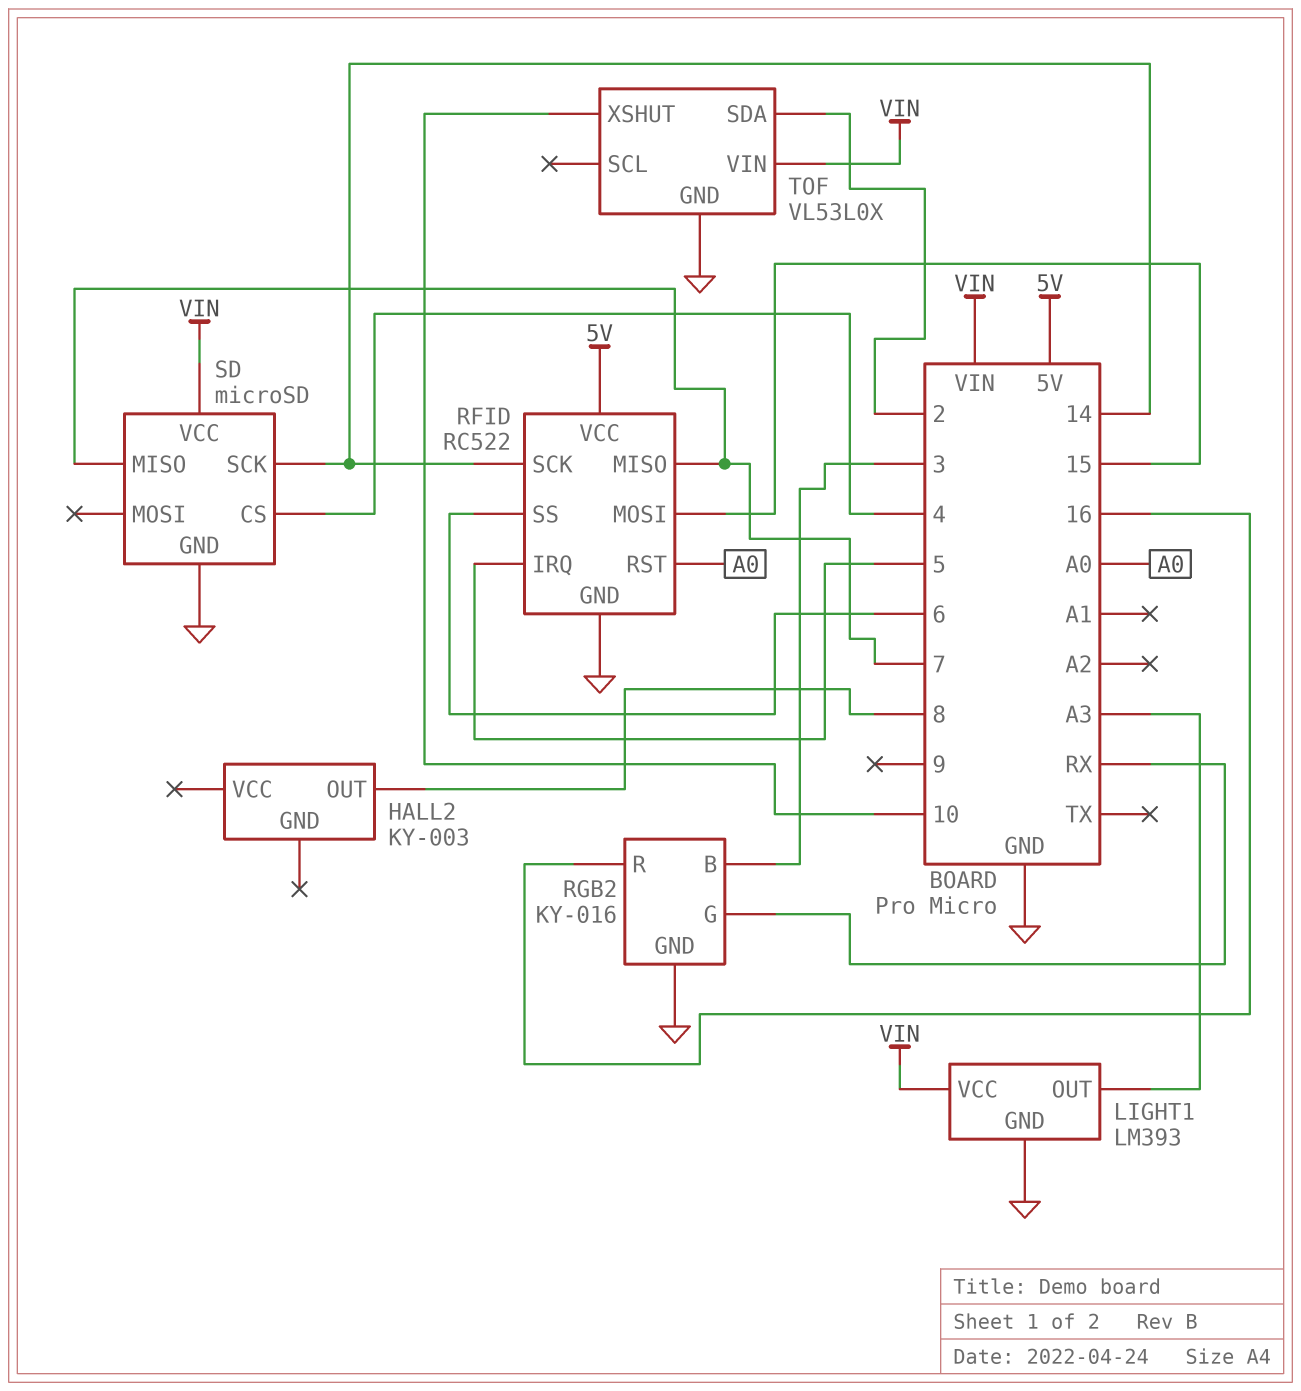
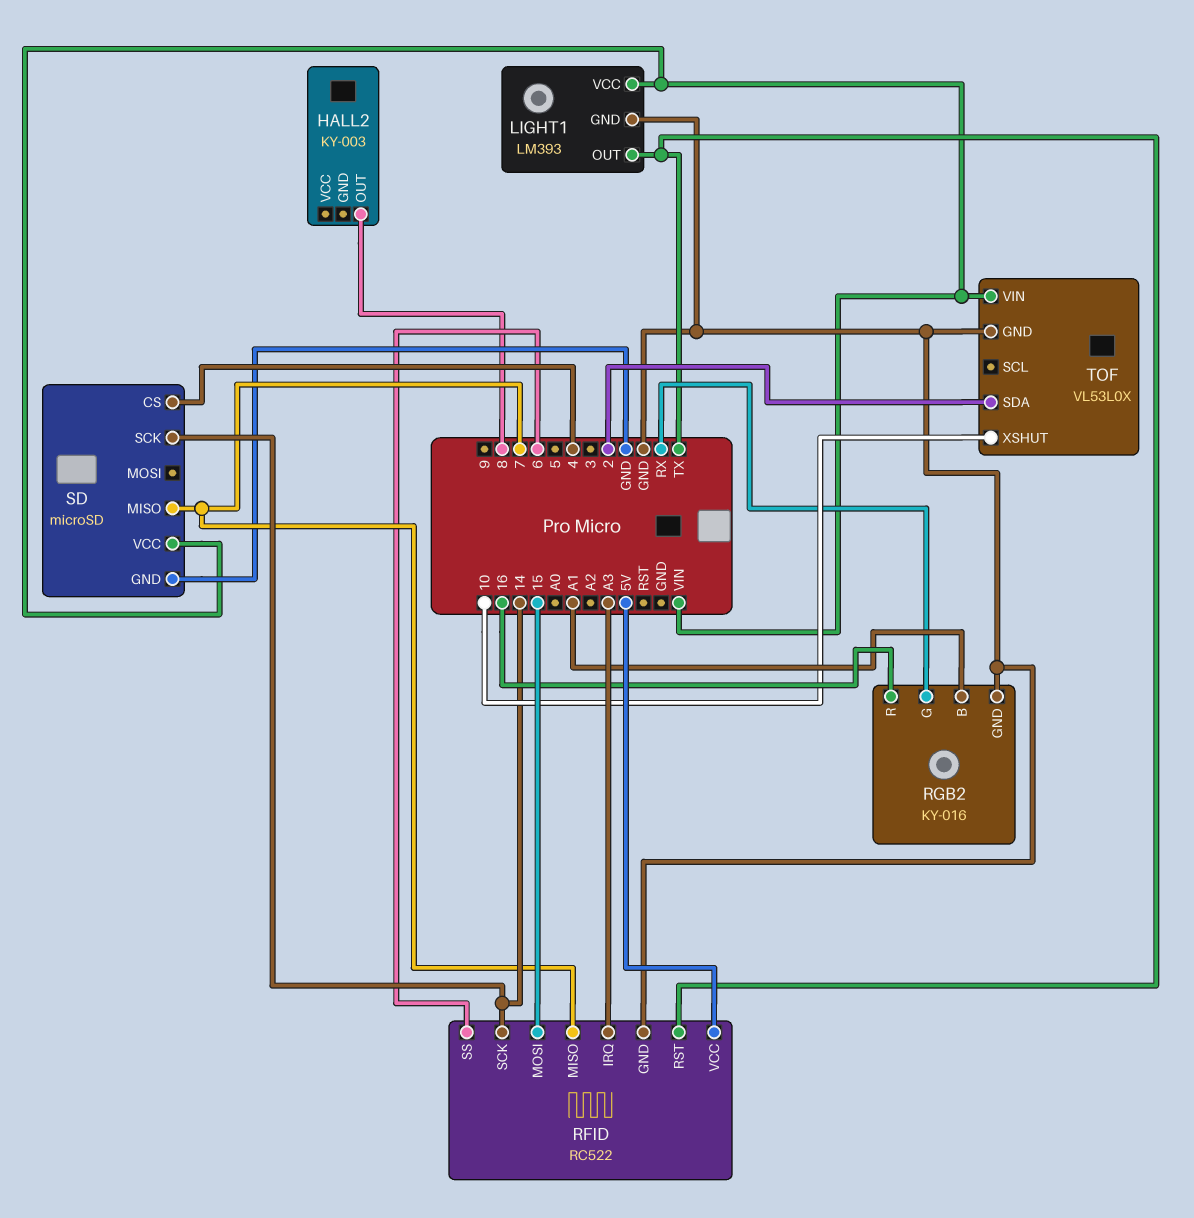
LIGHT1 pin OUT: A3 -> TX
RFID pin IRQ: 5 -> A3
RFID pin RST: A0 -> TX
RGB2 pin B: 3 -> A1

